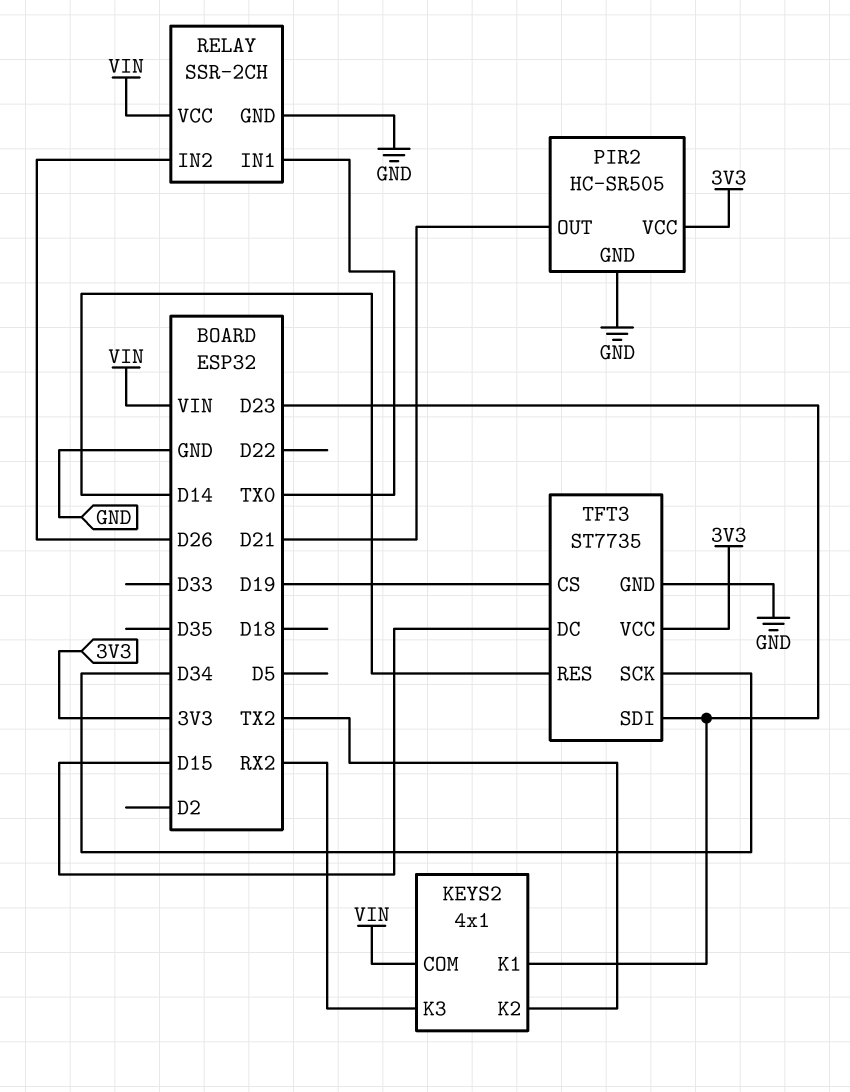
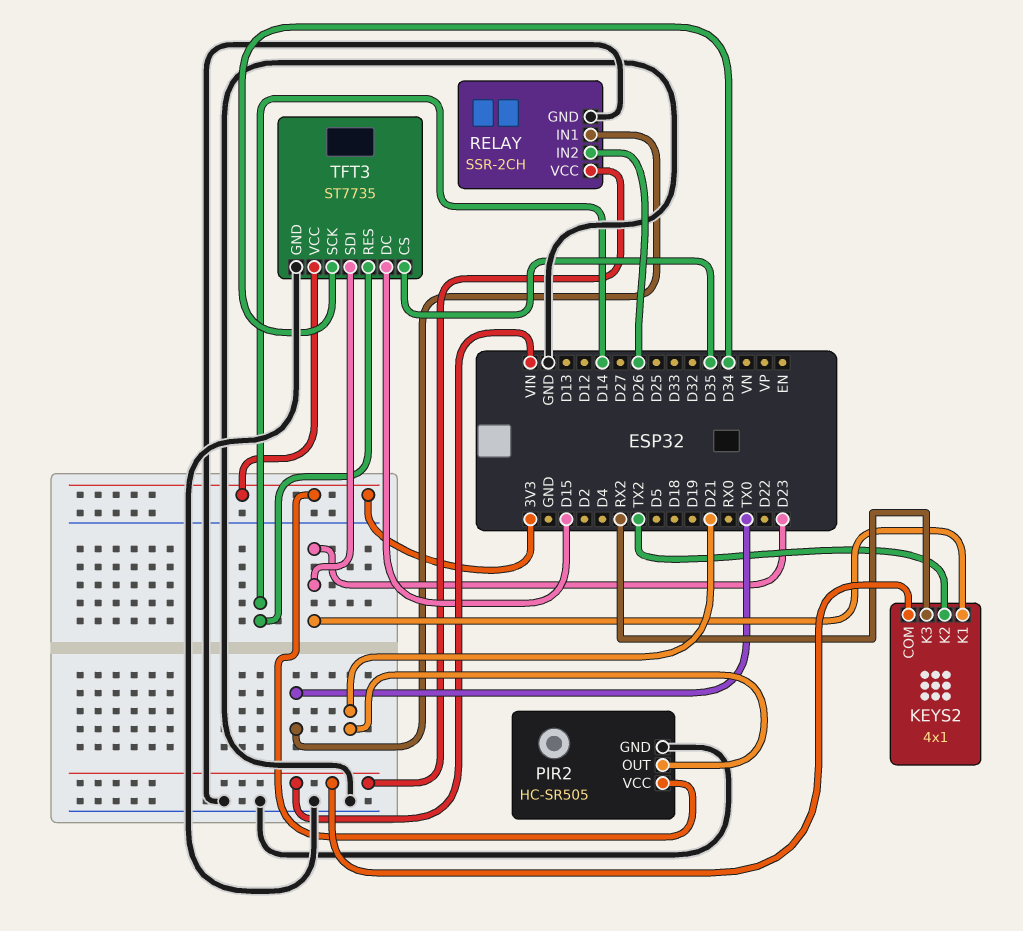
TFT3 pin CS: D19 -> D35

